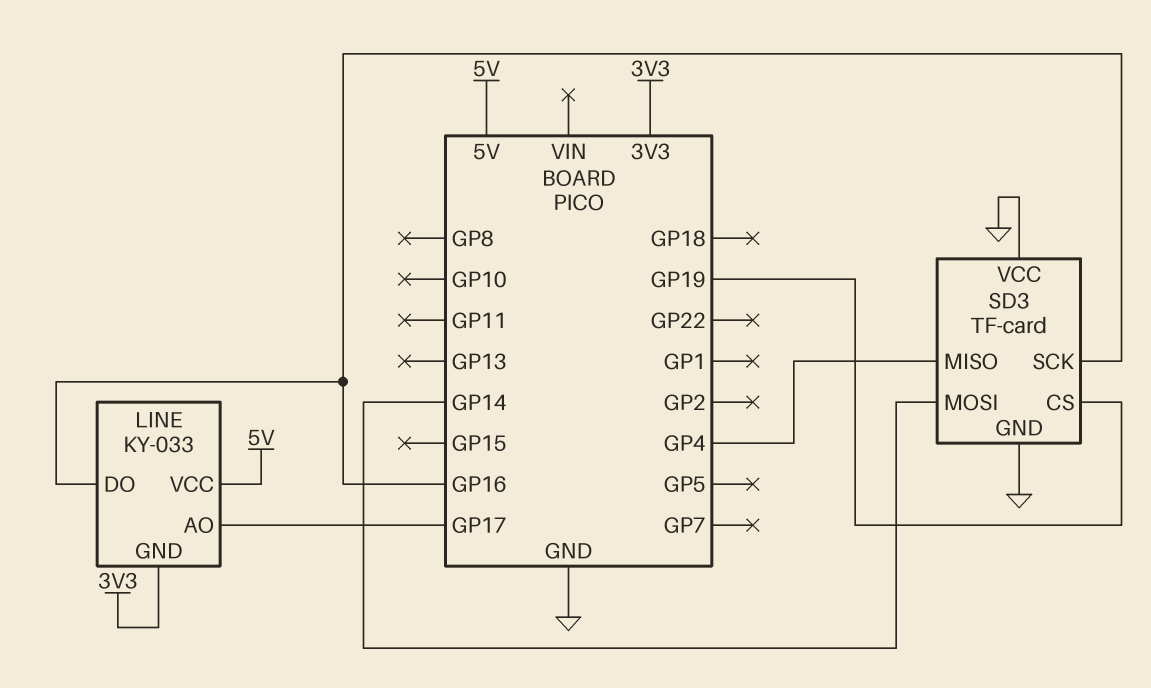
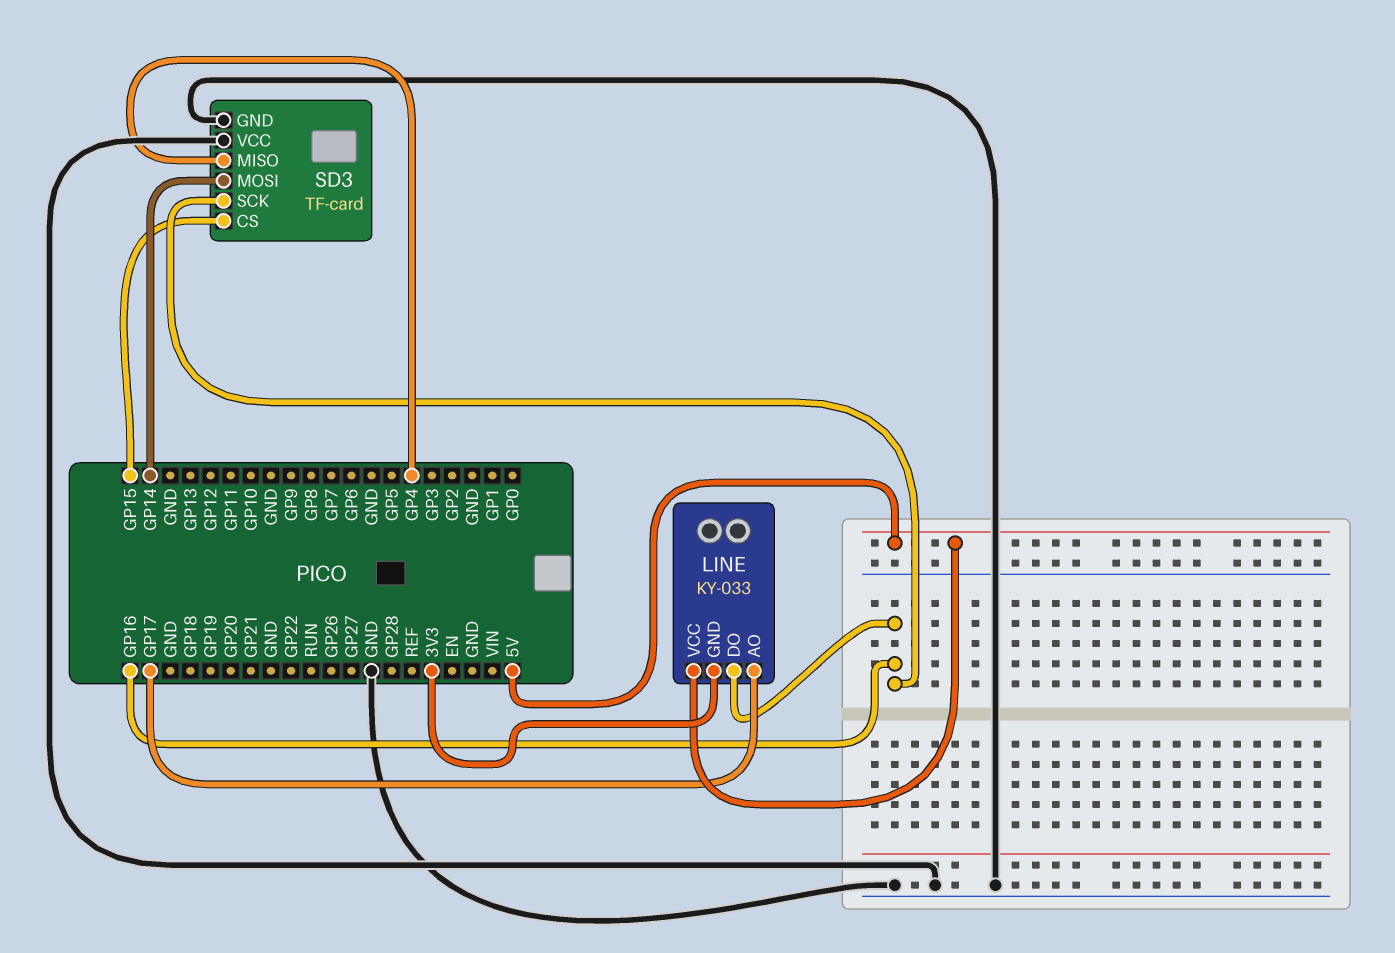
SD3 pin CS: GP19 -> GP15

